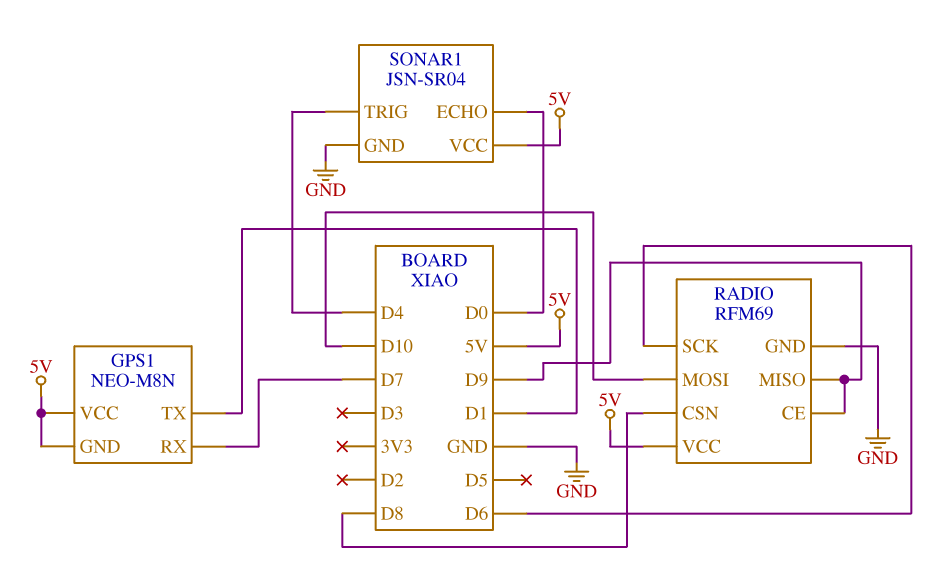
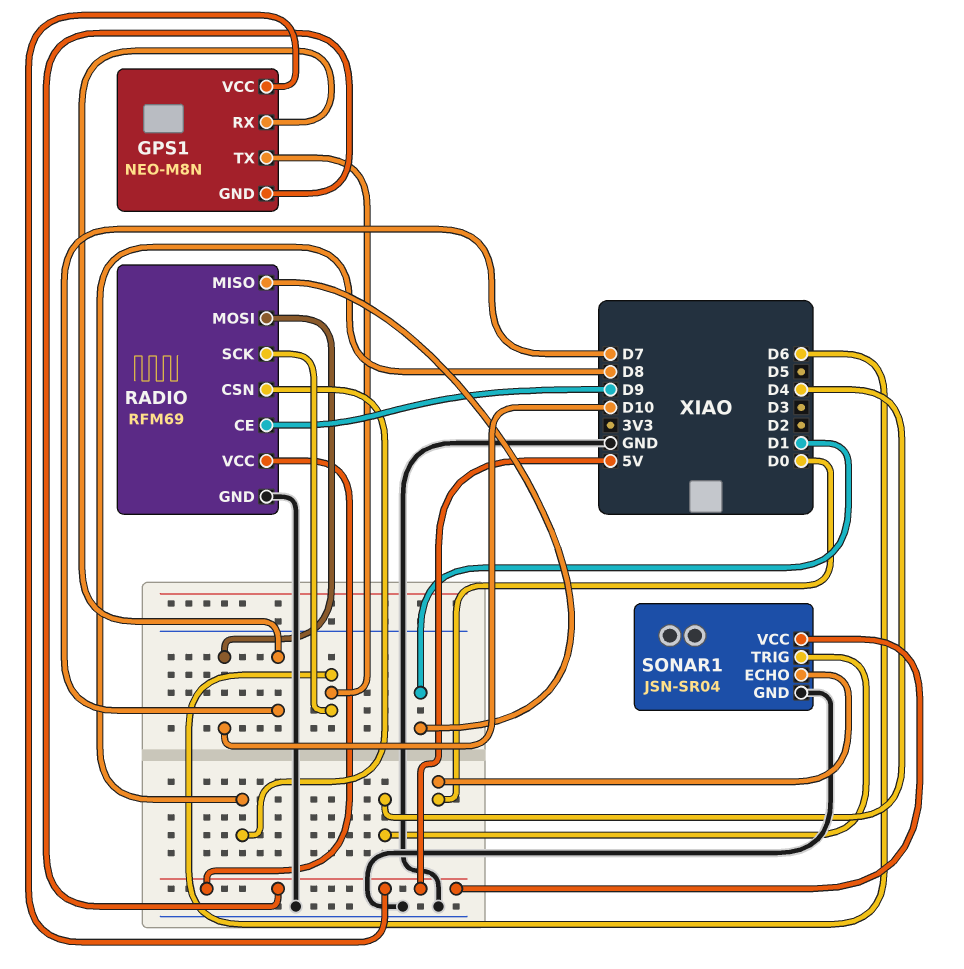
GPS1 pin TX: D1 -> D6
RADIO pin MISO: D9 -> D1

